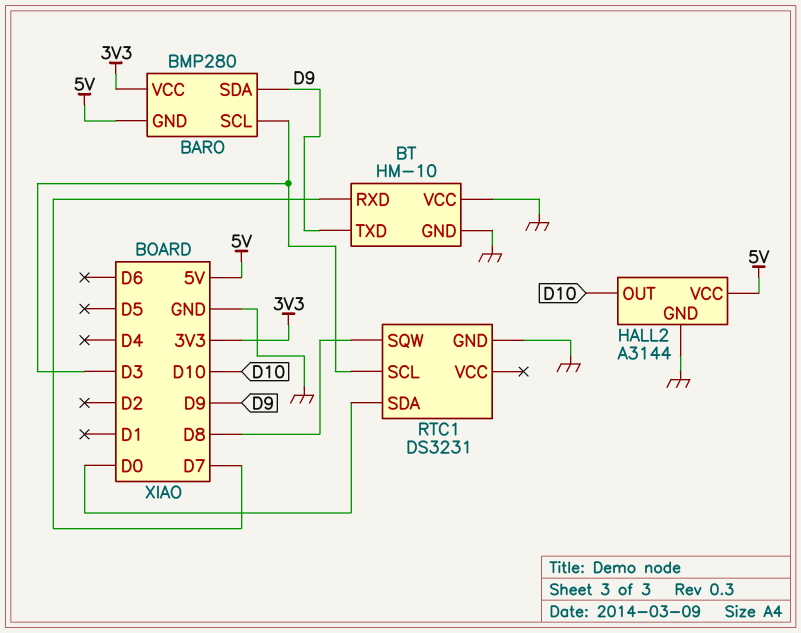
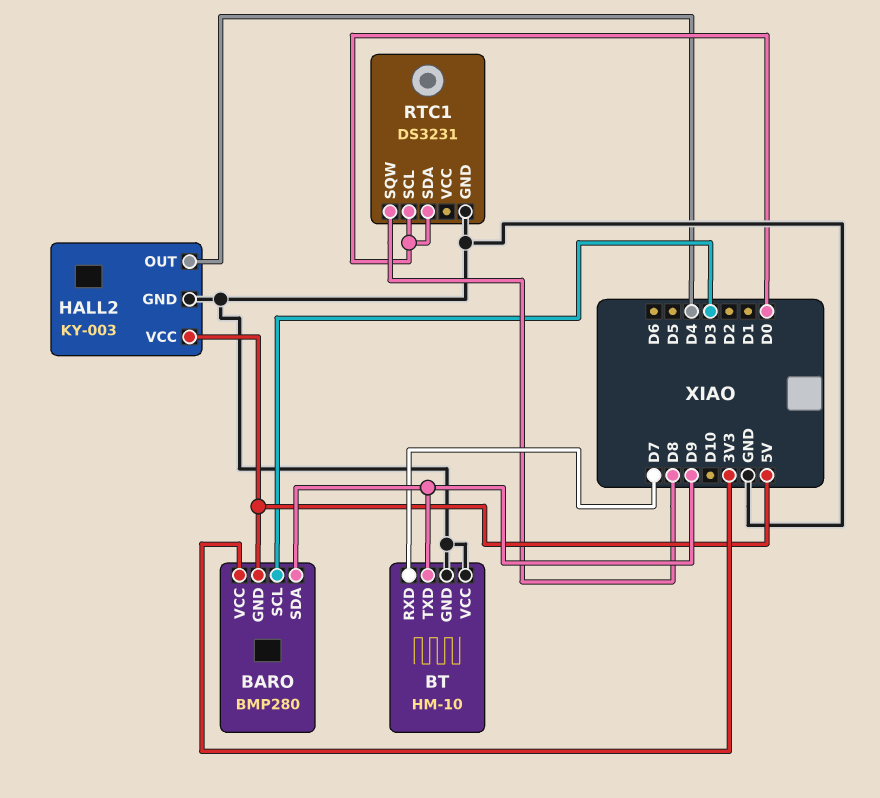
HALL2: A3144 -> KY-003
HALL2 pin OUT: D10 -> D4
RTC1 pin SCL: D3 -> D0

